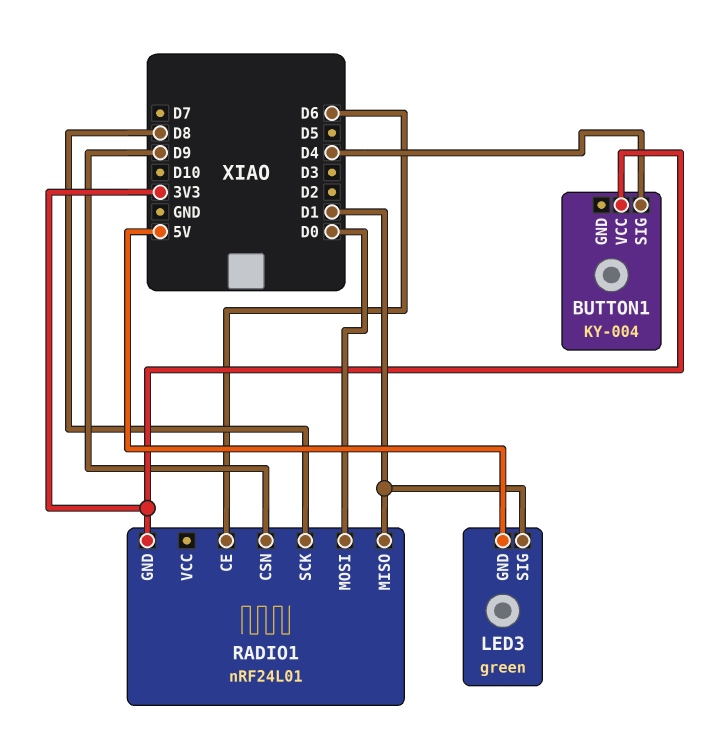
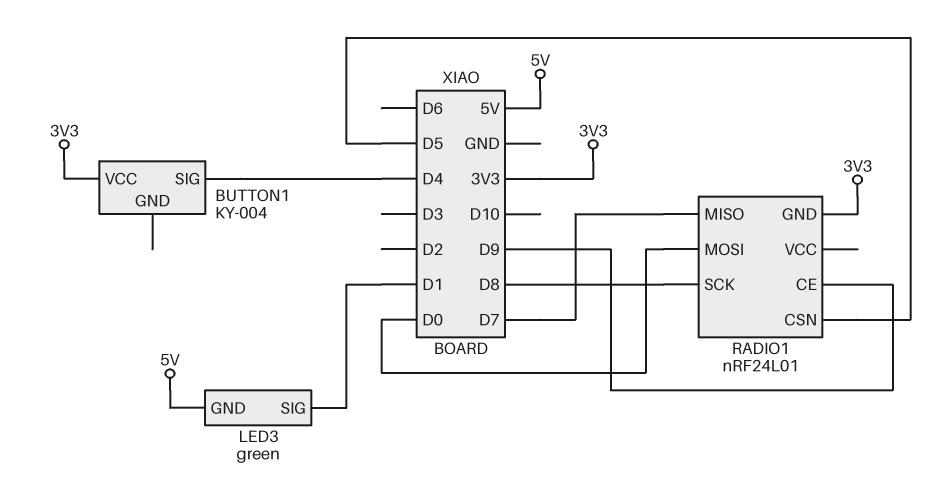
RADIO1 pin CE: D6 -> D9
RADIO1 pin CSN: D9 -> D5
RADIO1 pin MISO: D1 -> D7

